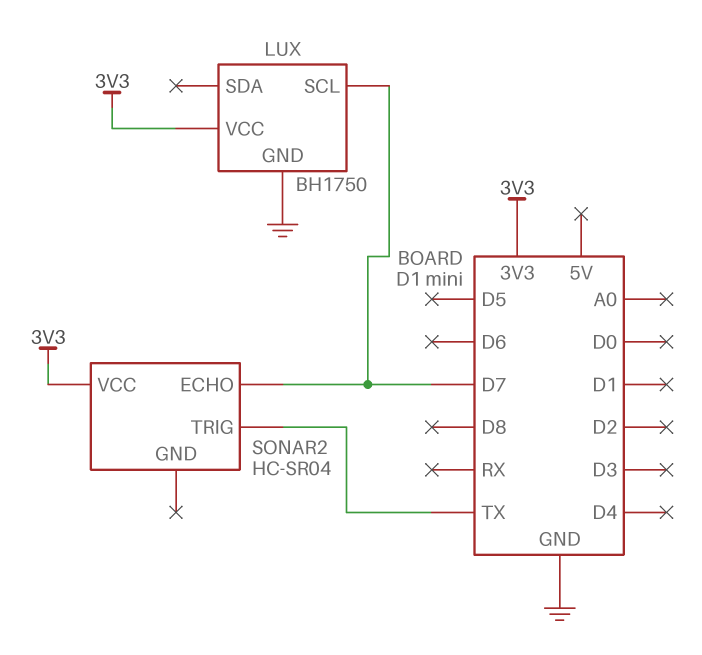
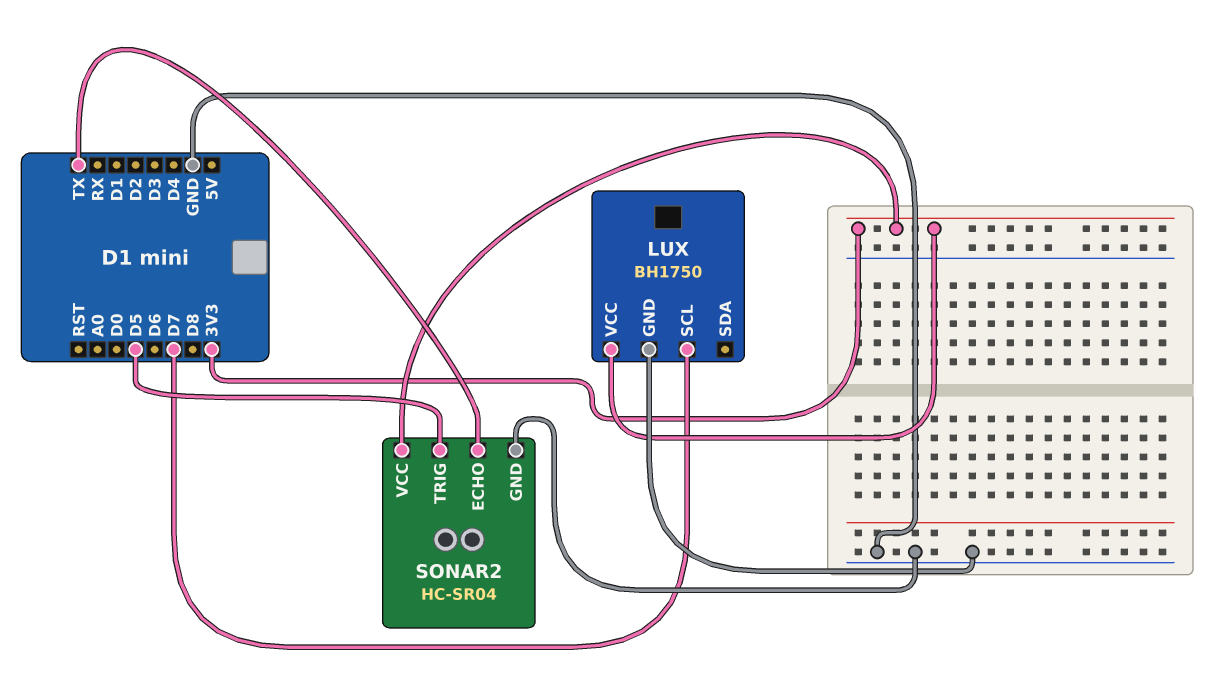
SONAR2 pin ECHO: D7 -> TX
SONAR2 pin GND: none -> GND
SONAR2 pin TRIG: TX -> D5

